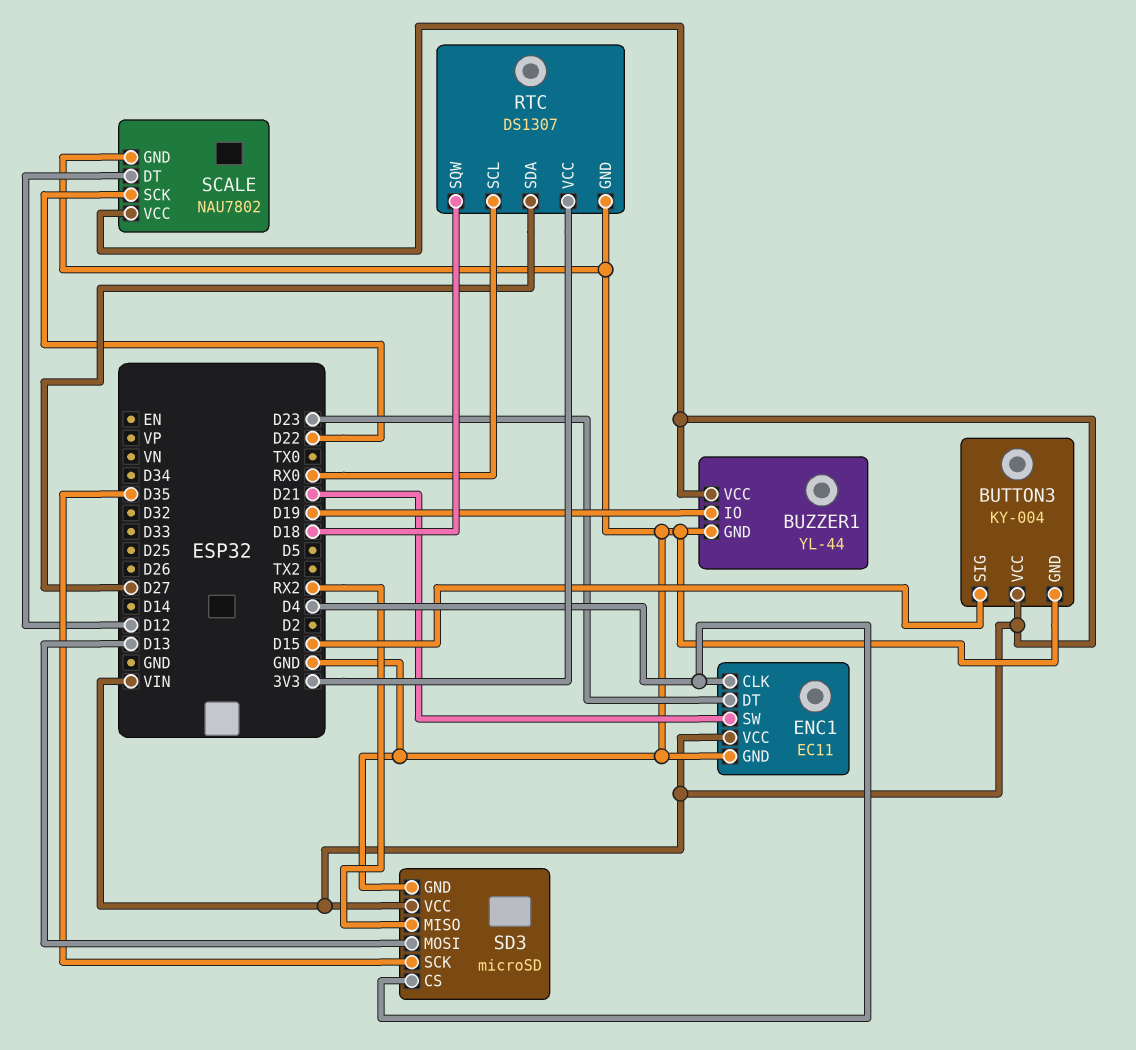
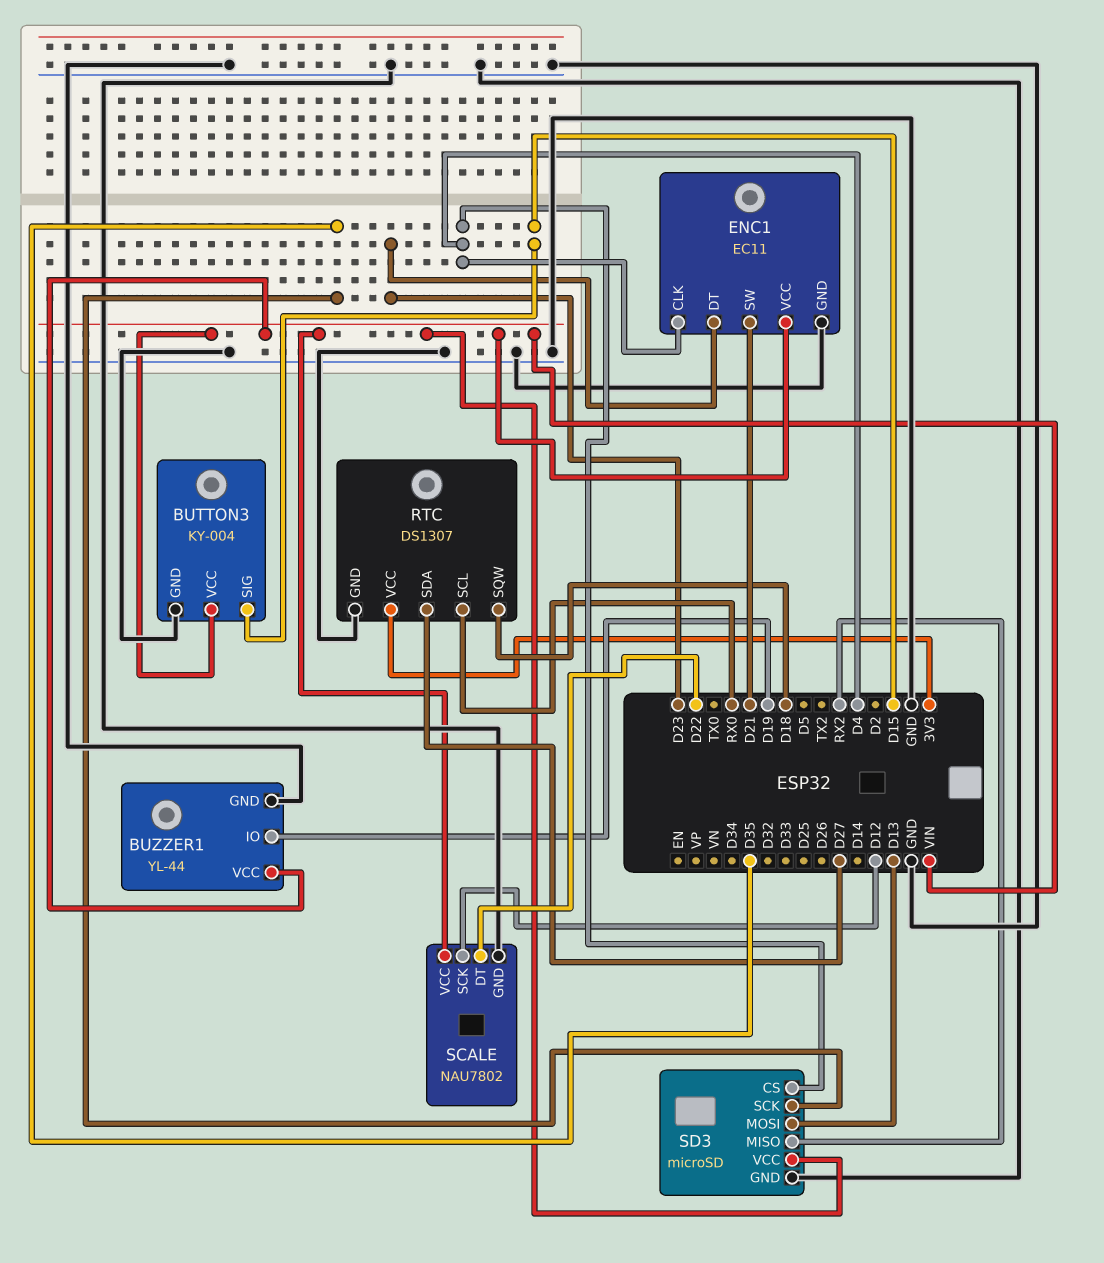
SCALE pin DT: D12 -> D22
SCALE pin SCK: D22 -> D12

